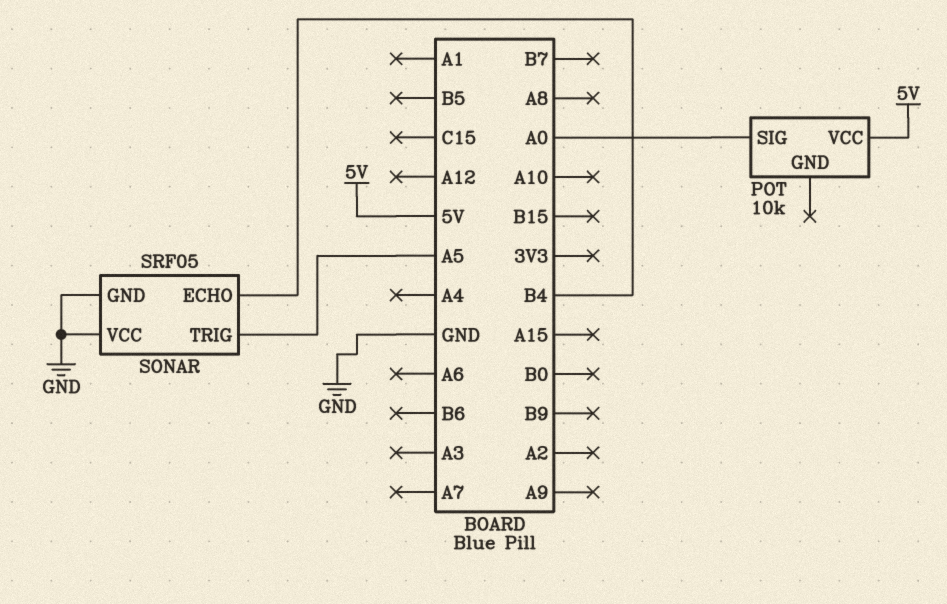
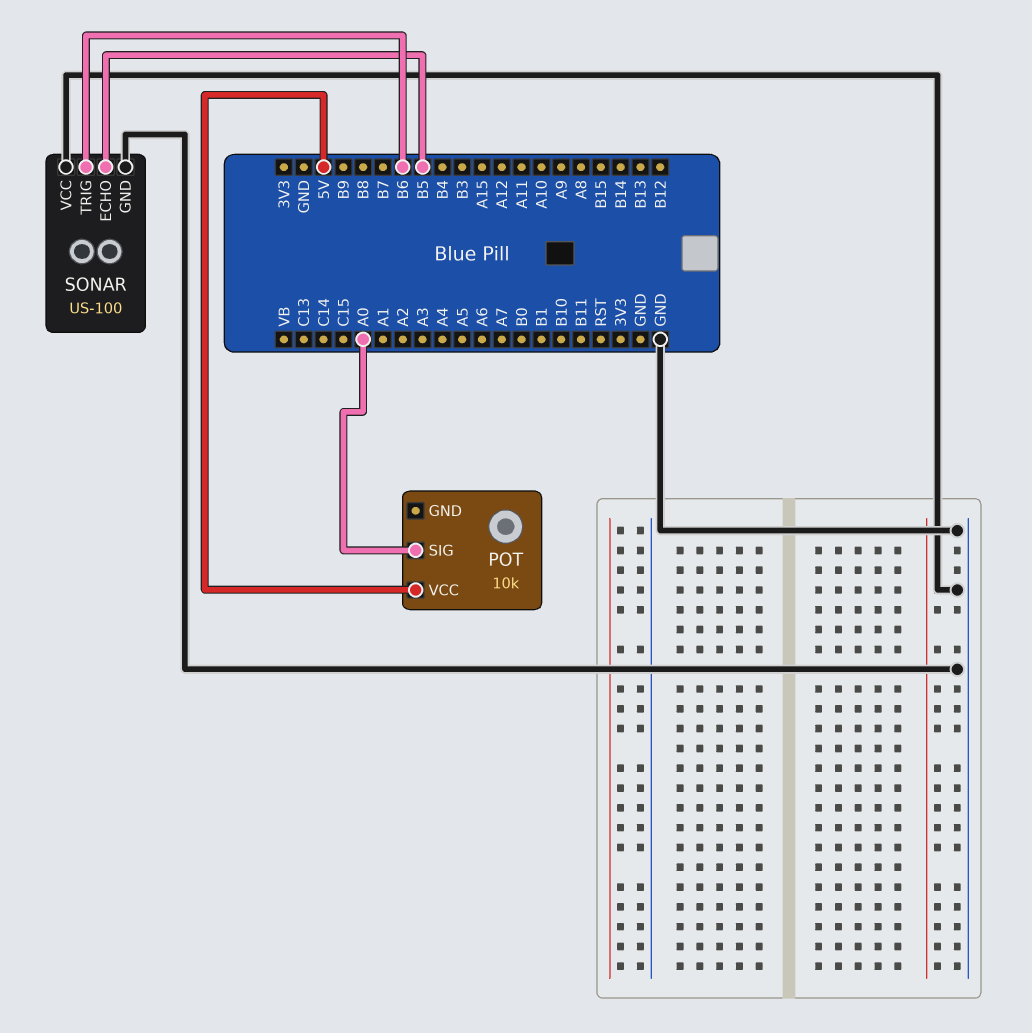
SONAR: SRF05 -> US-100
SONAR pin ECHO: B4 -> B5
SONAR pin TRIG: A5 -> B6

